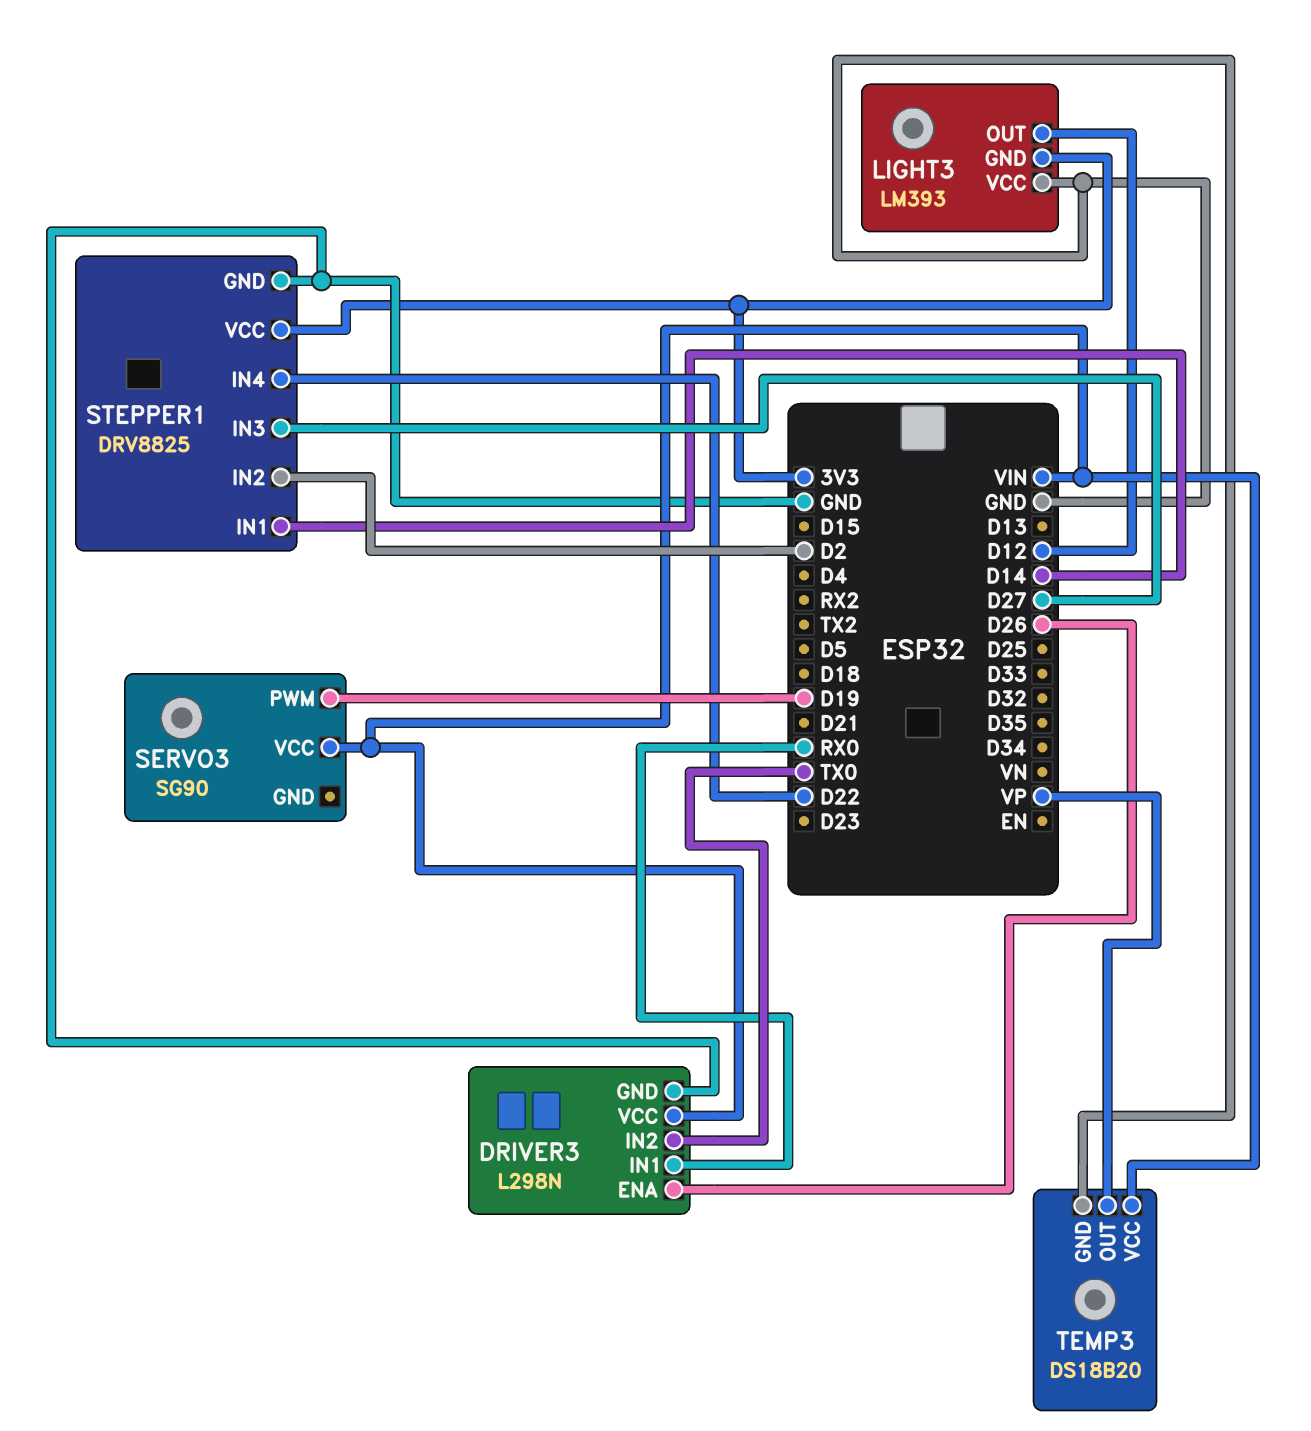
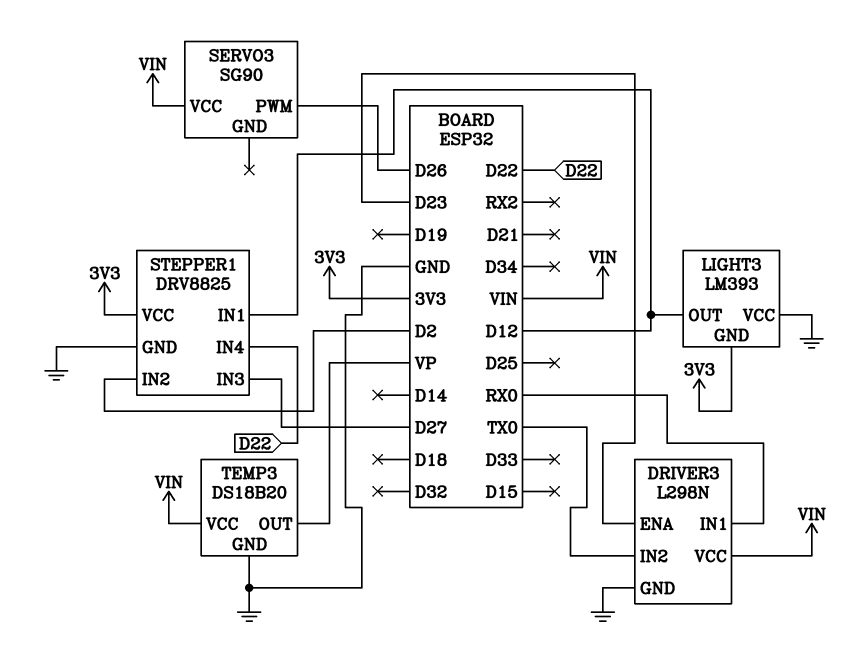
DRIVER3 pin ENA: D26 -> D23
SERVO3 pin PWM: D19 -> D26
STEPPER1 pin IN1: D14 -> D12

